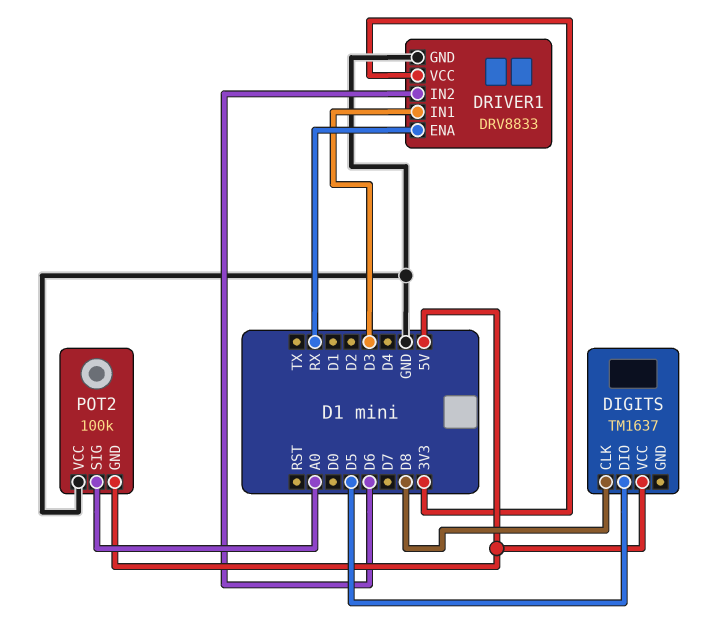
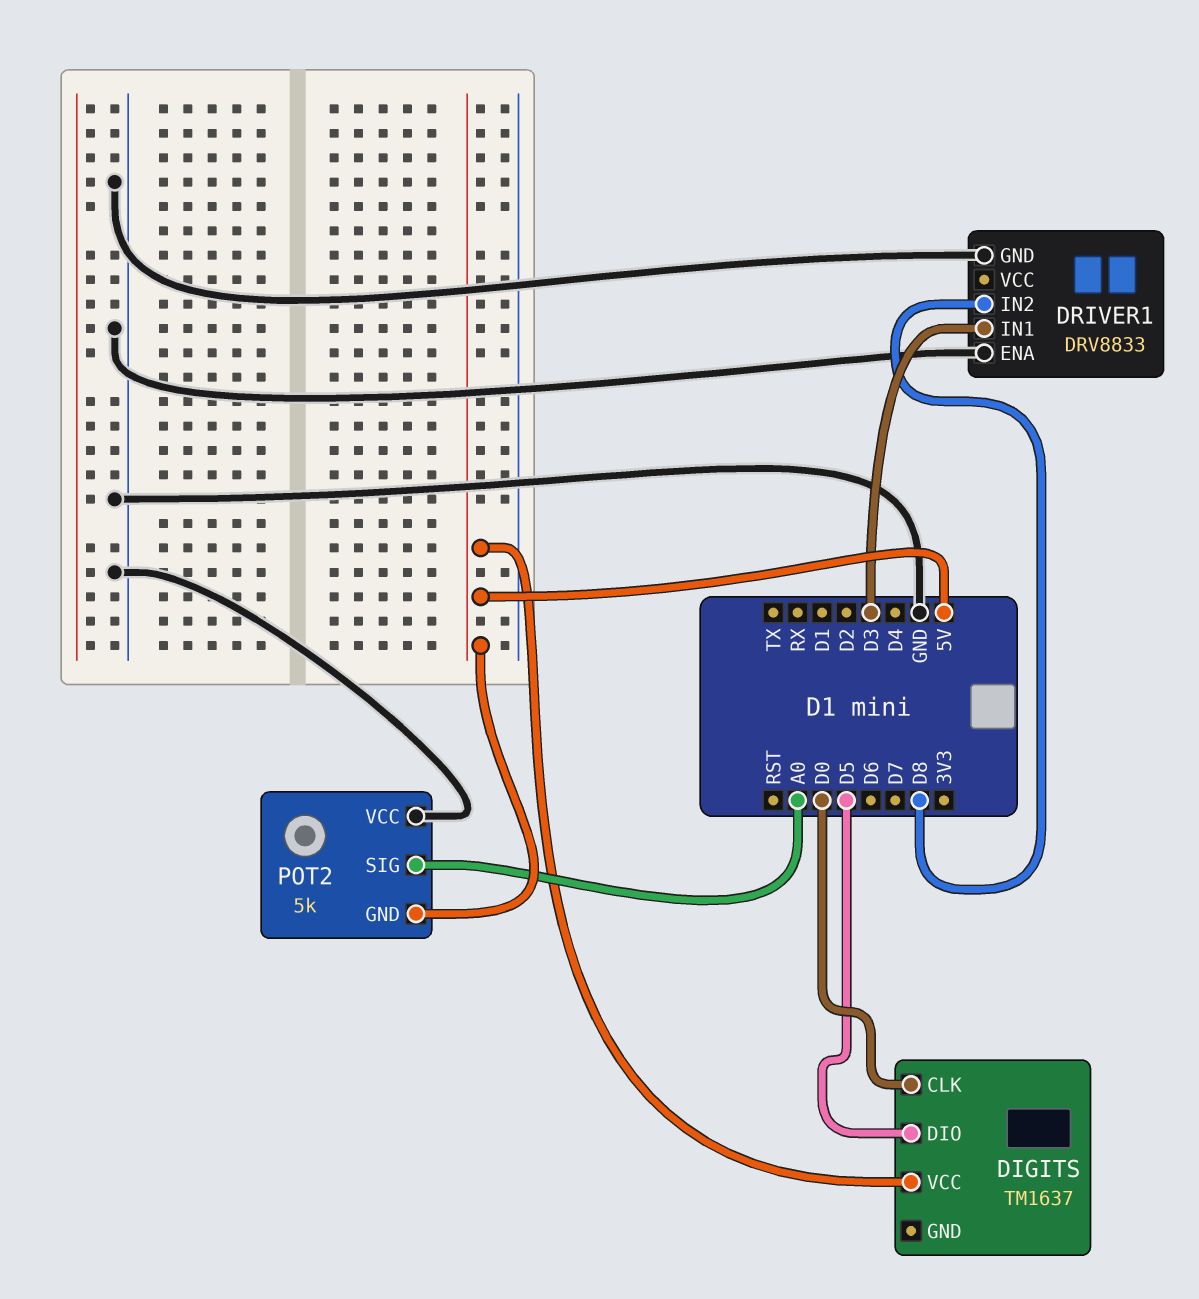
DIGITS pin CLK: D8 -> D0
DRIVER1 pin ENA: RX -> GND
DRIVER1 pin IN2: D6 -> D8
DRIVER1 pin VCC: 3V3 -> none
POT2: 100k -> 5k

